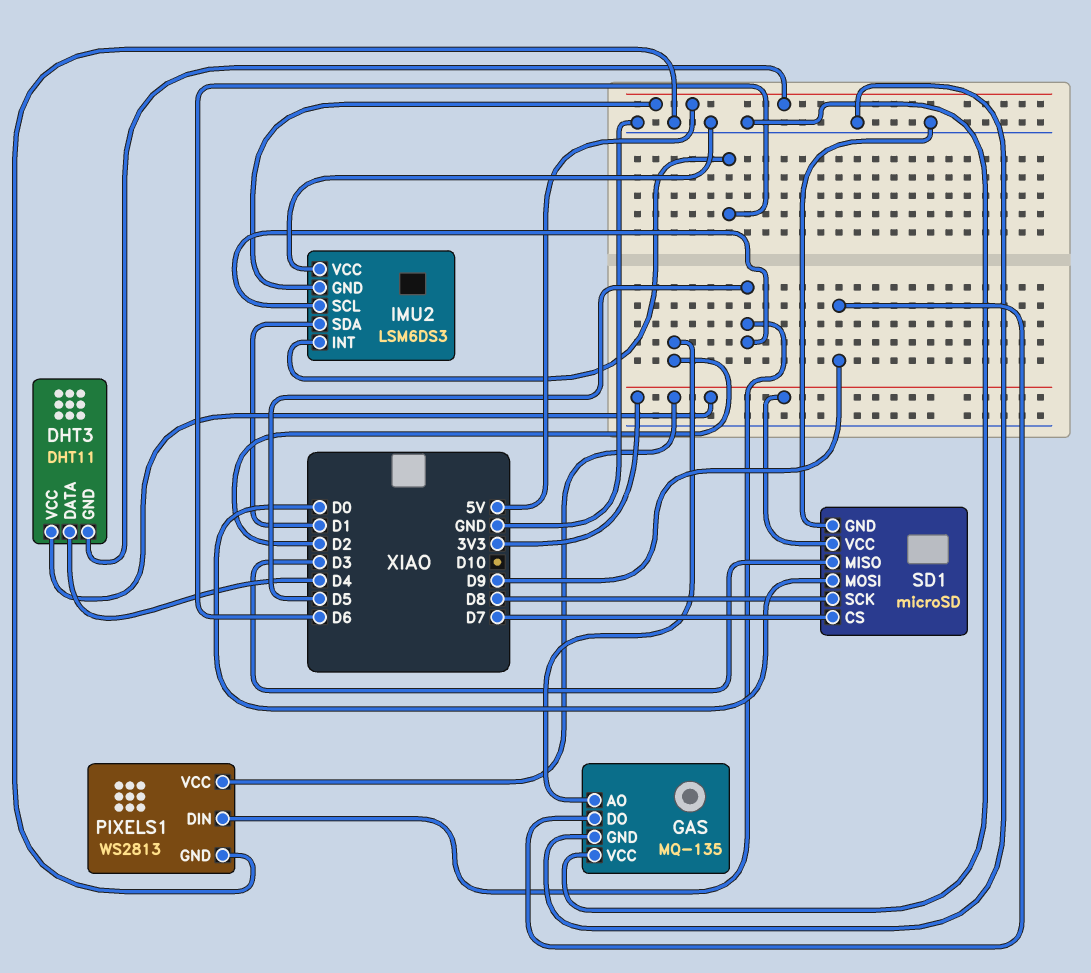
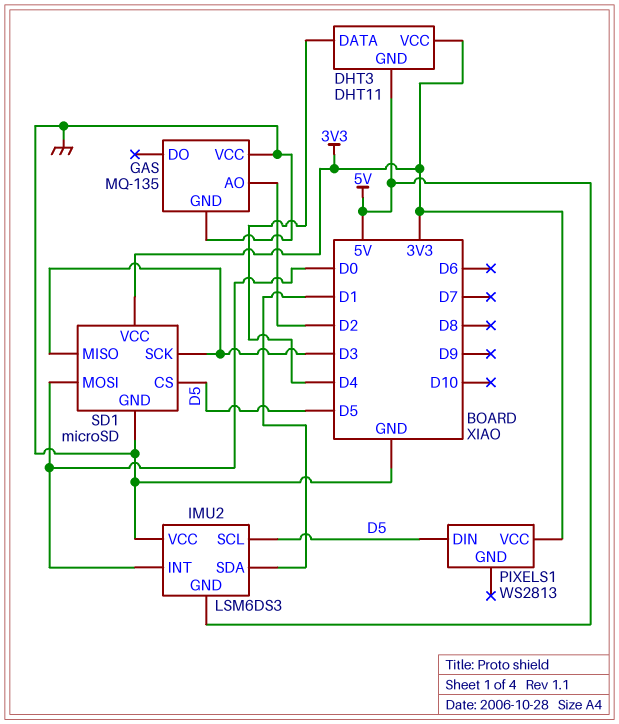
GAS pin DO: D9 -> none
IMU2 pin INT: D6 -> D0
PIXELS1 pin GND: GND -> none
SD1 pin CS: D7 -> D5
SD1 pin SCK: D8 -> D3

